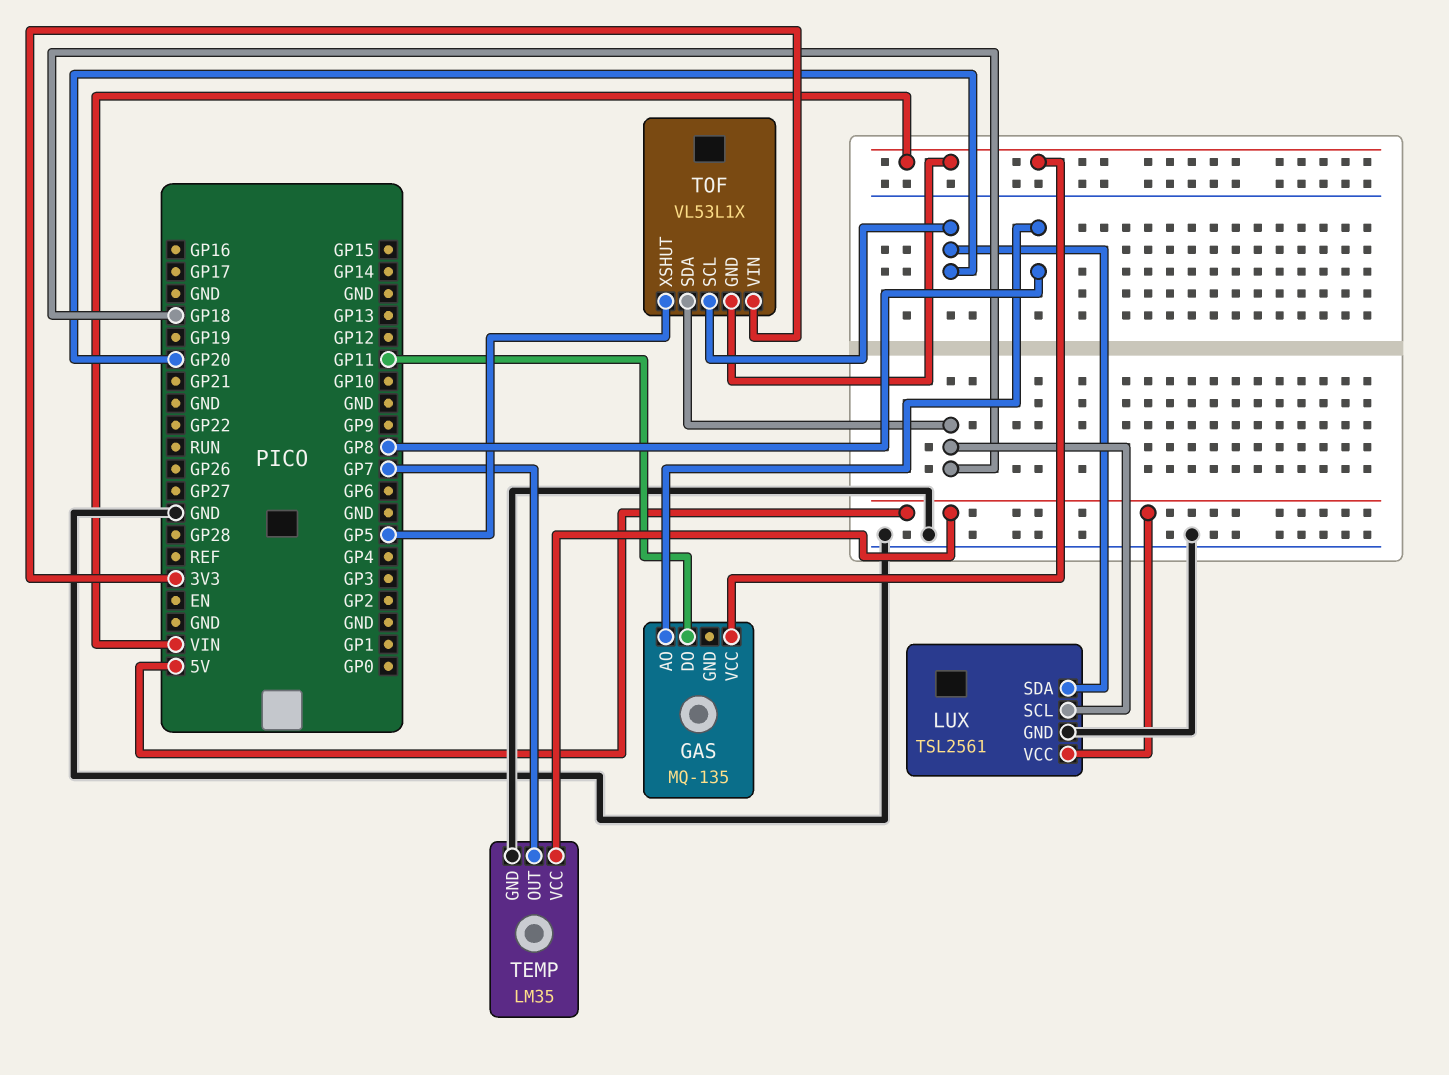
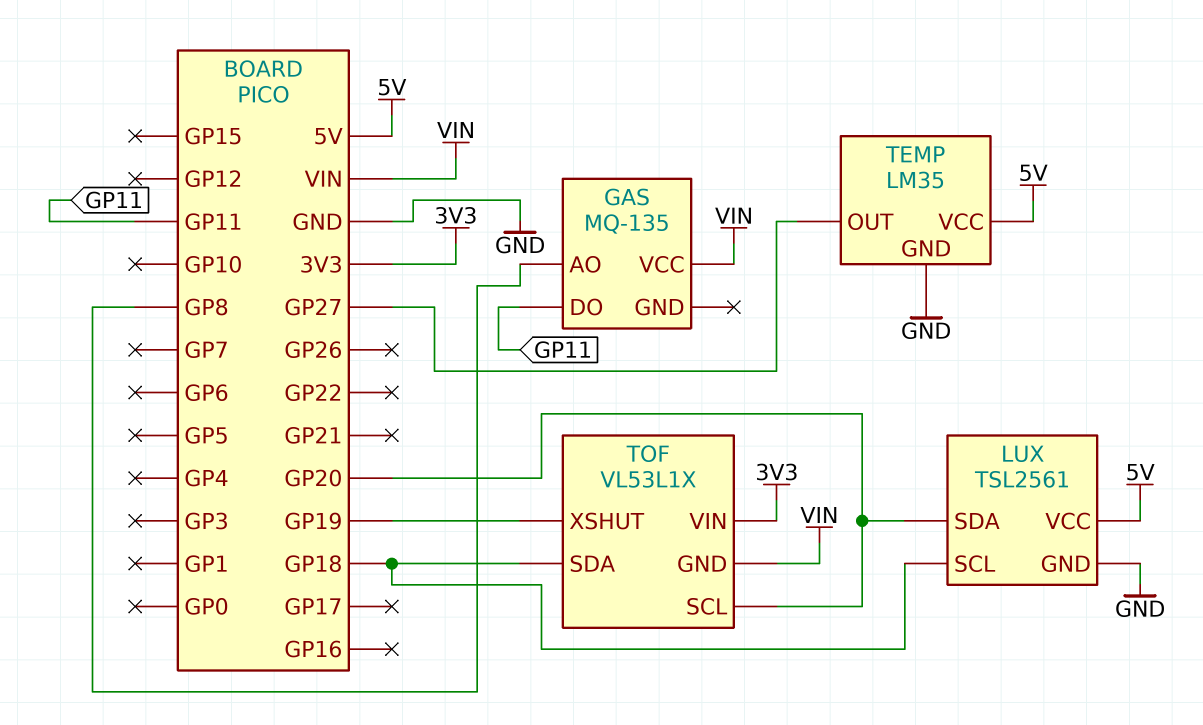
TEMP pin OUT: GP7 -> GP27
TOF pin XSHUT: GP5 -> GP19

